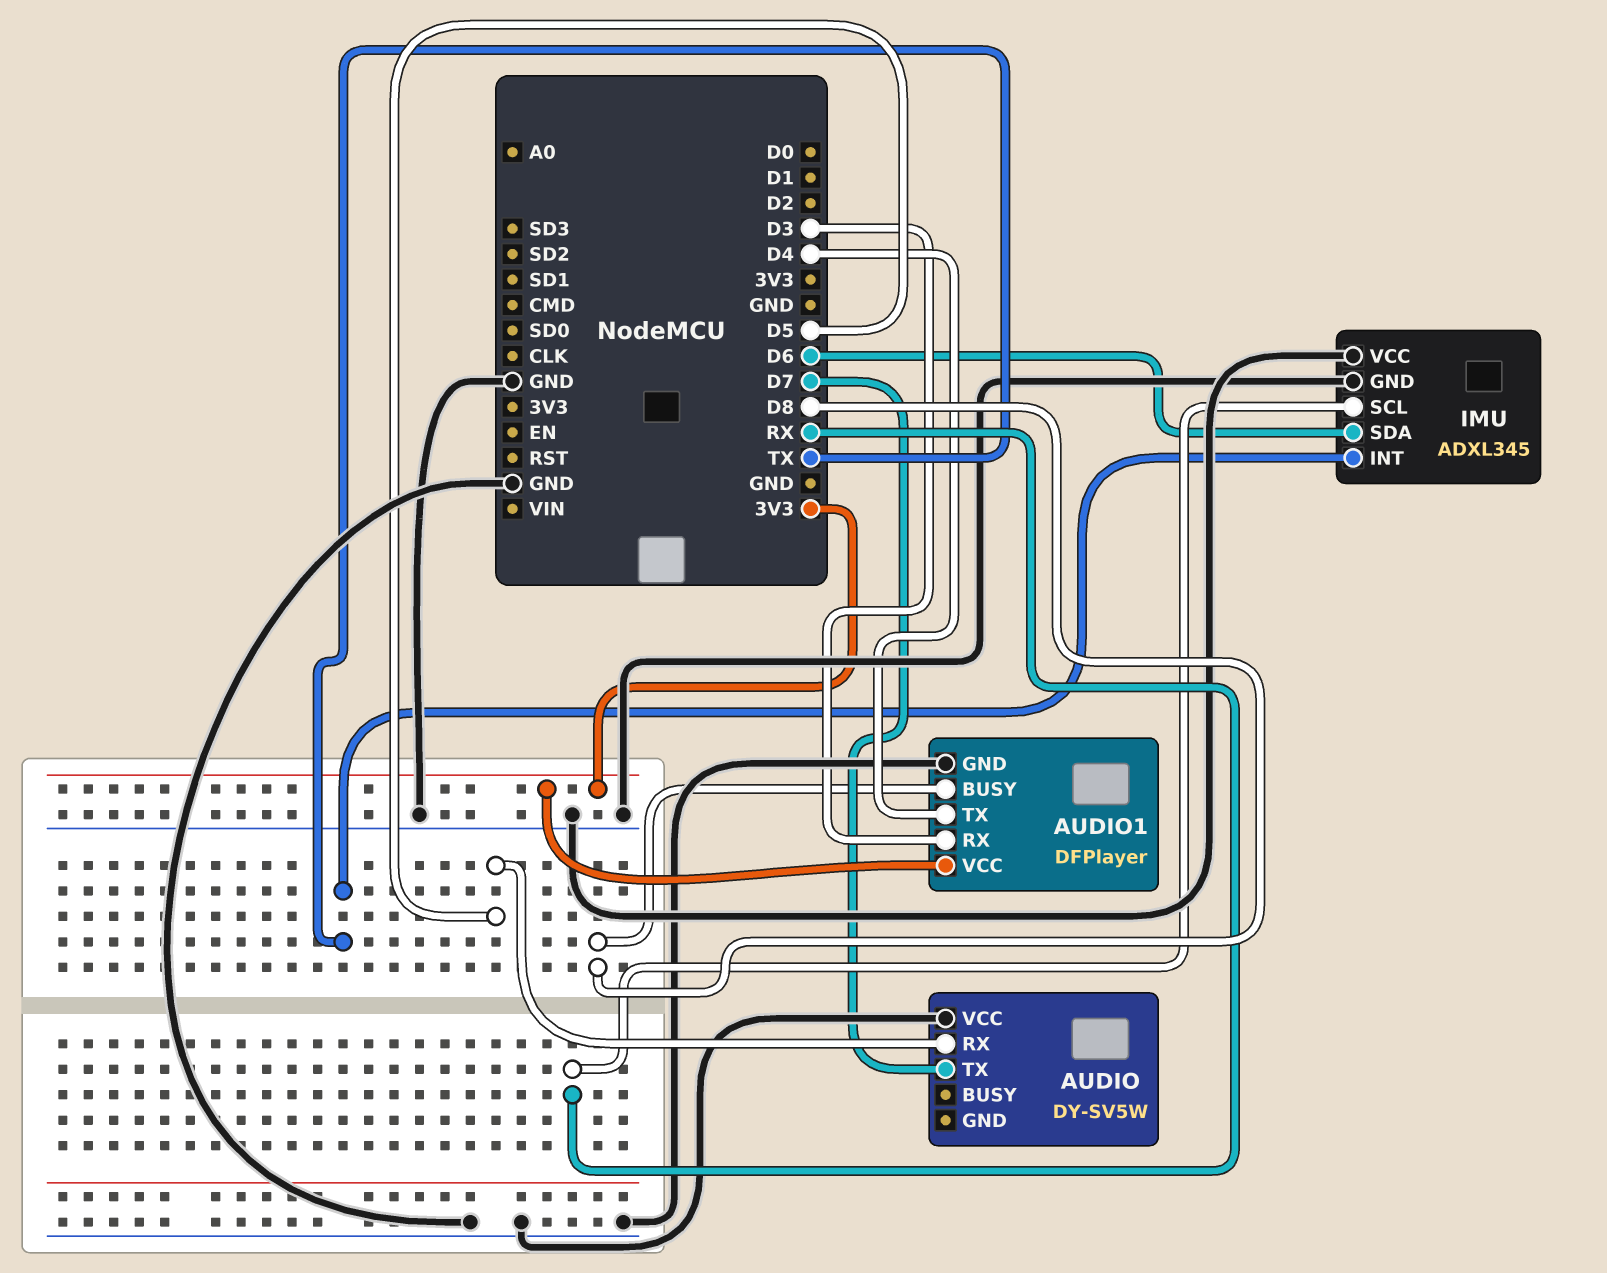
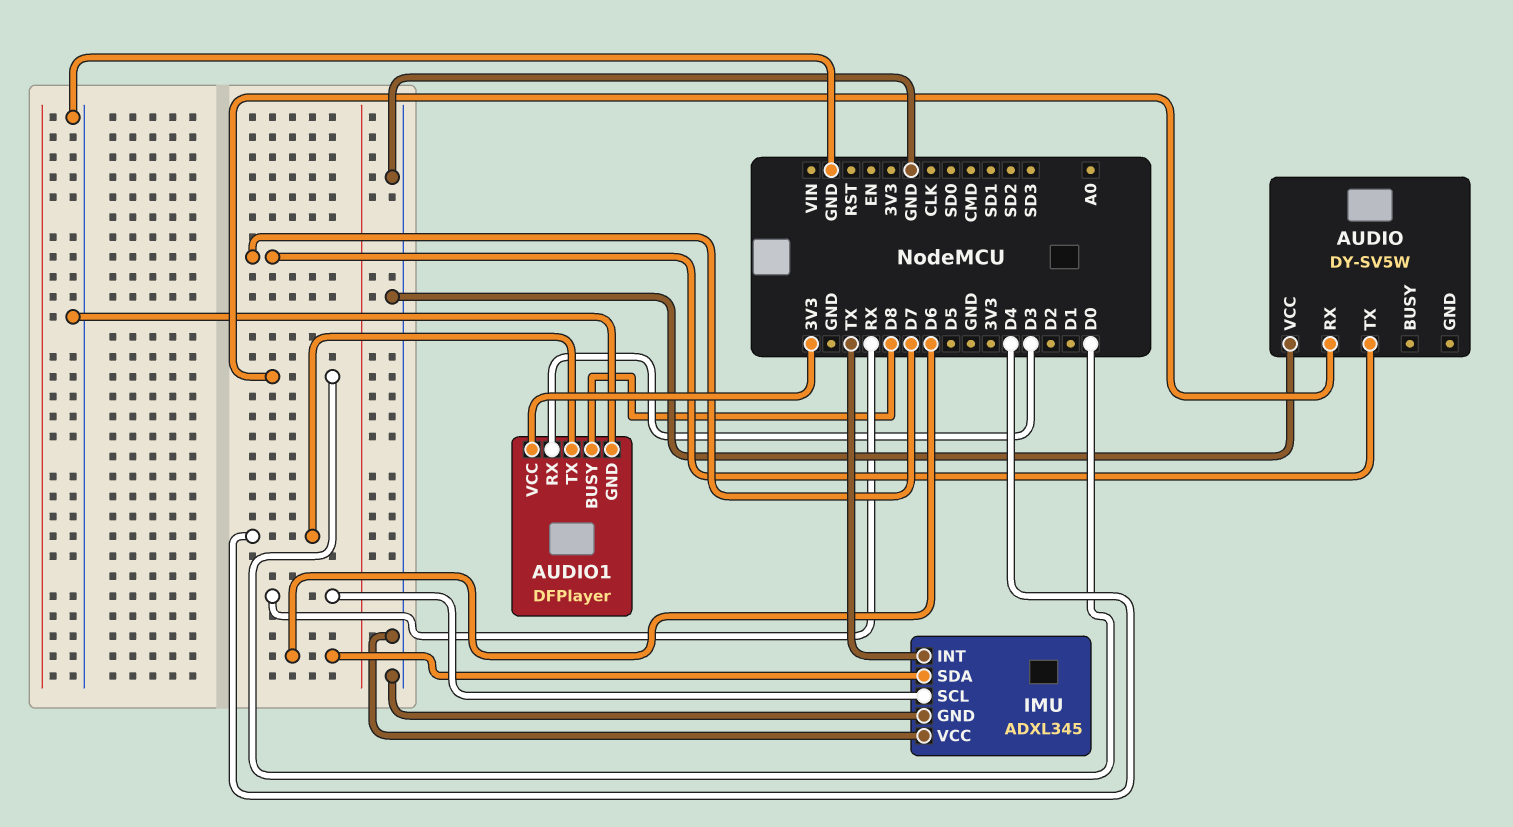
AUDIO pin RX: D5 -> D0

